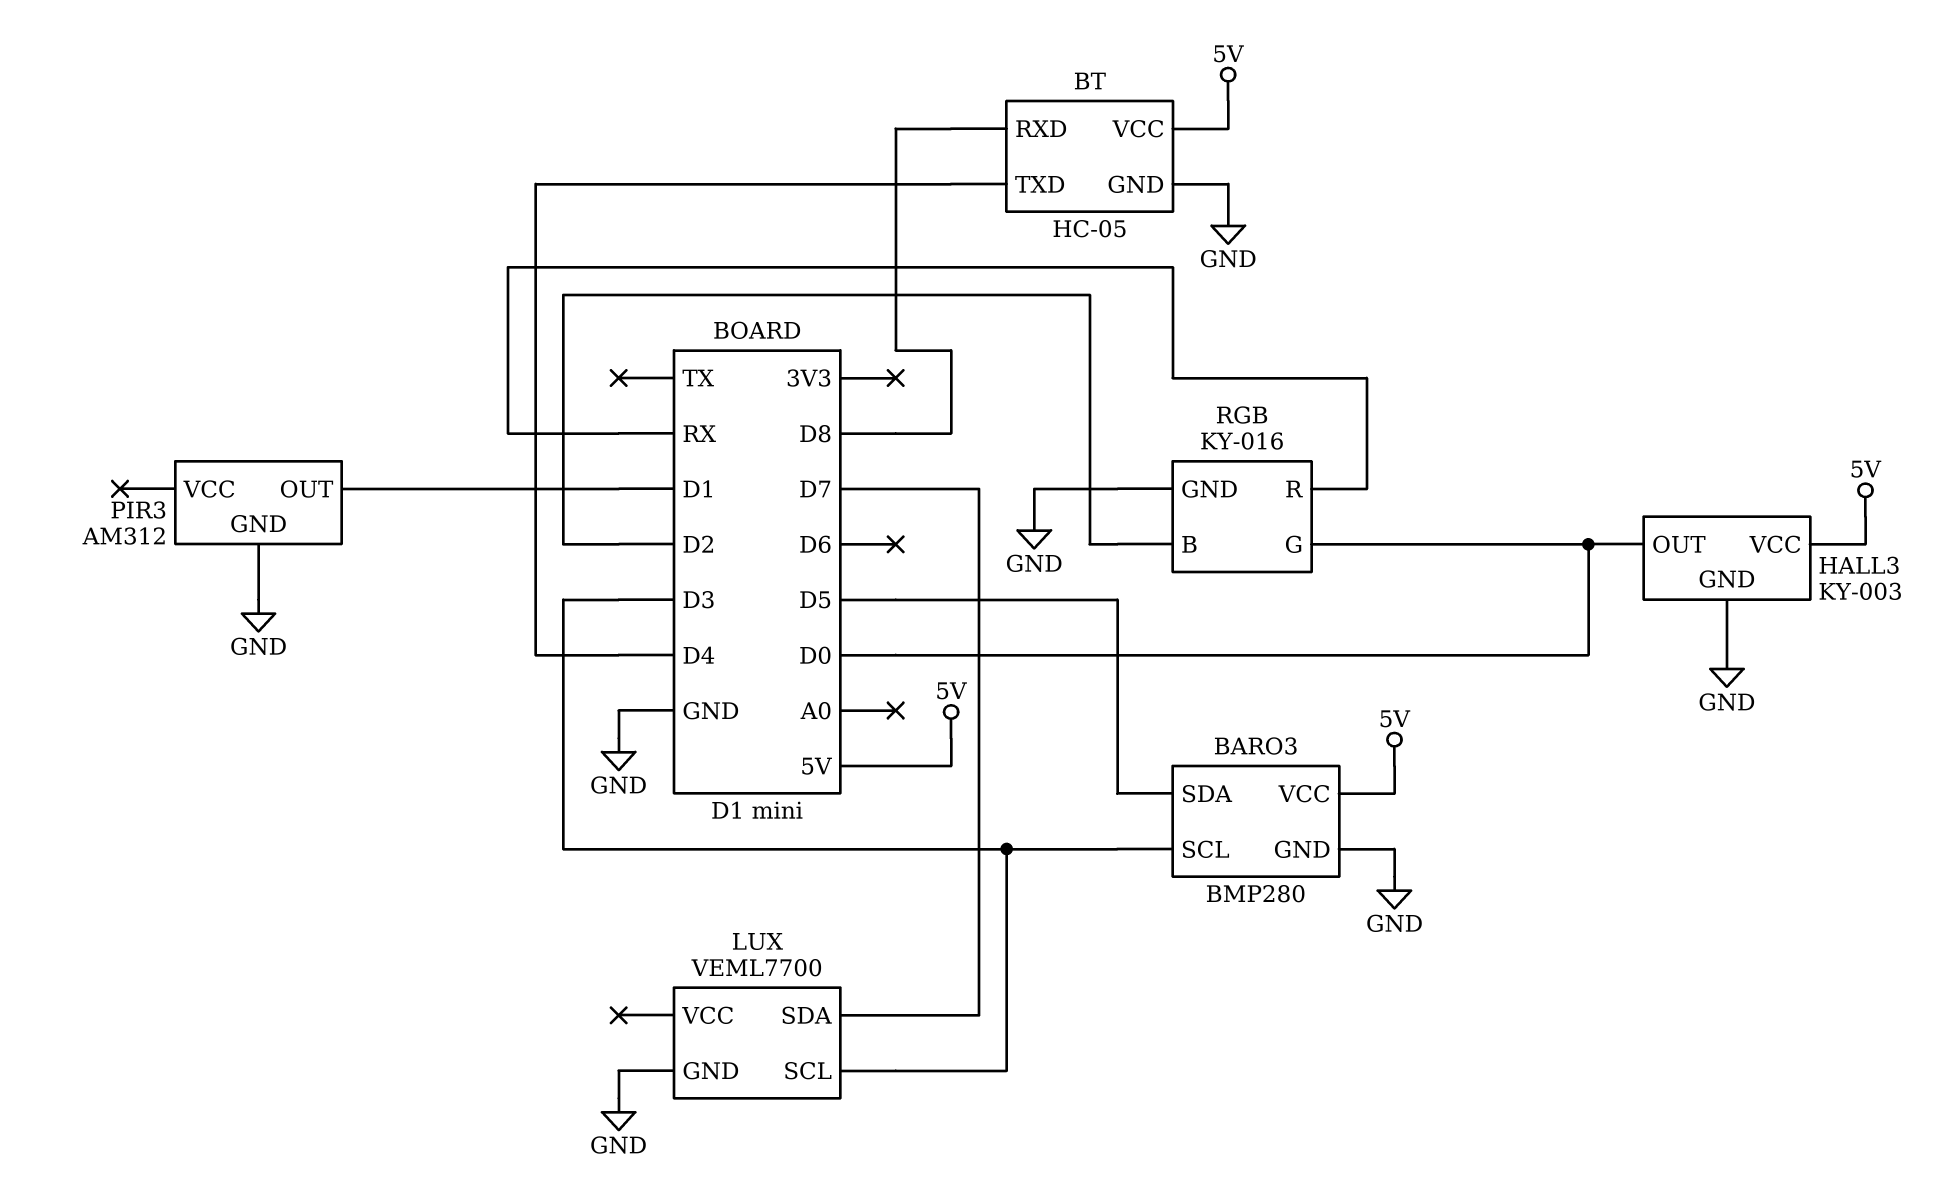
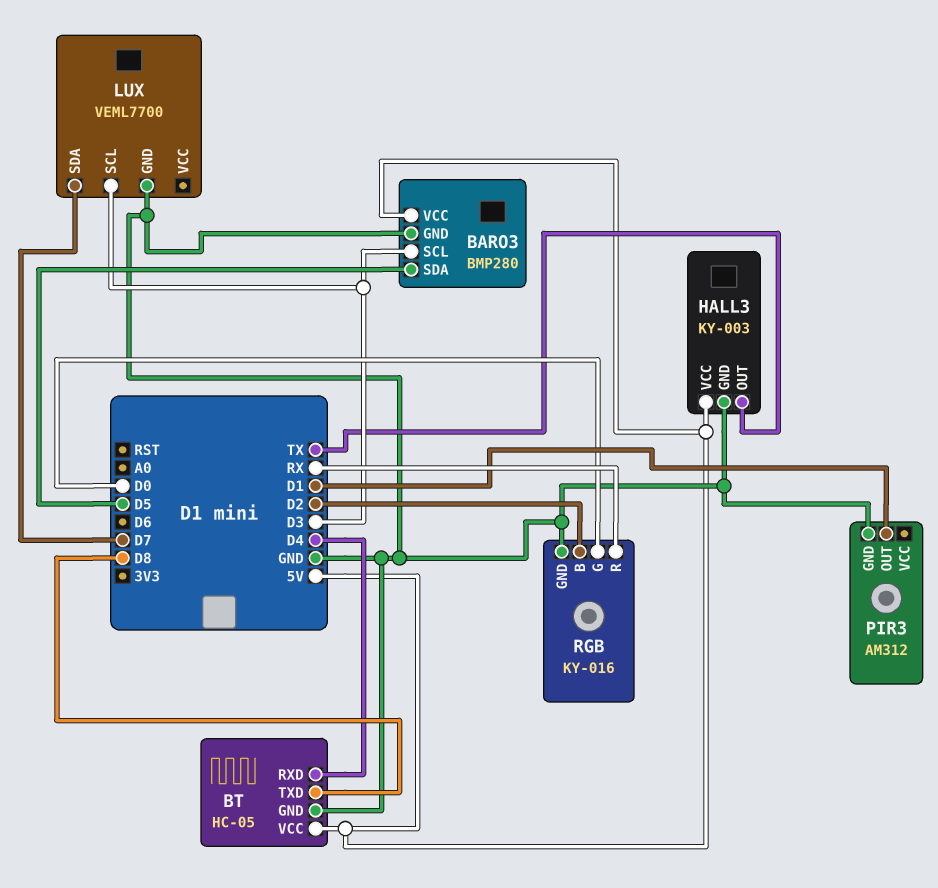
BT pin RXD: D8 -> D4
BT pin TXD: D4 -> D8
HALL3 pin OUT: D0 -> TX

